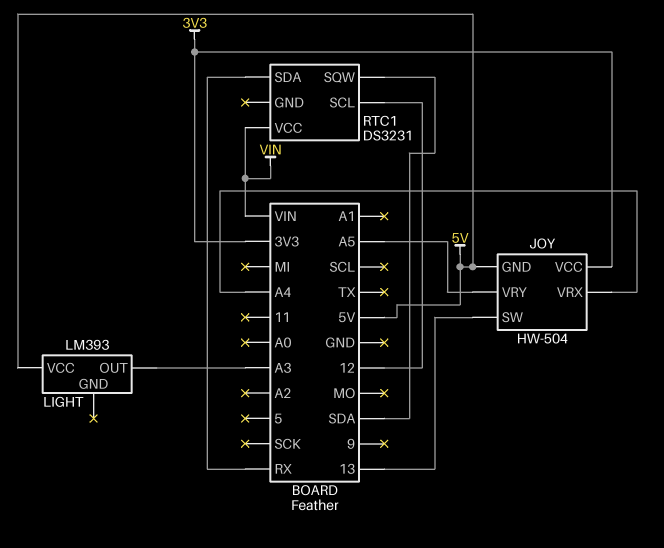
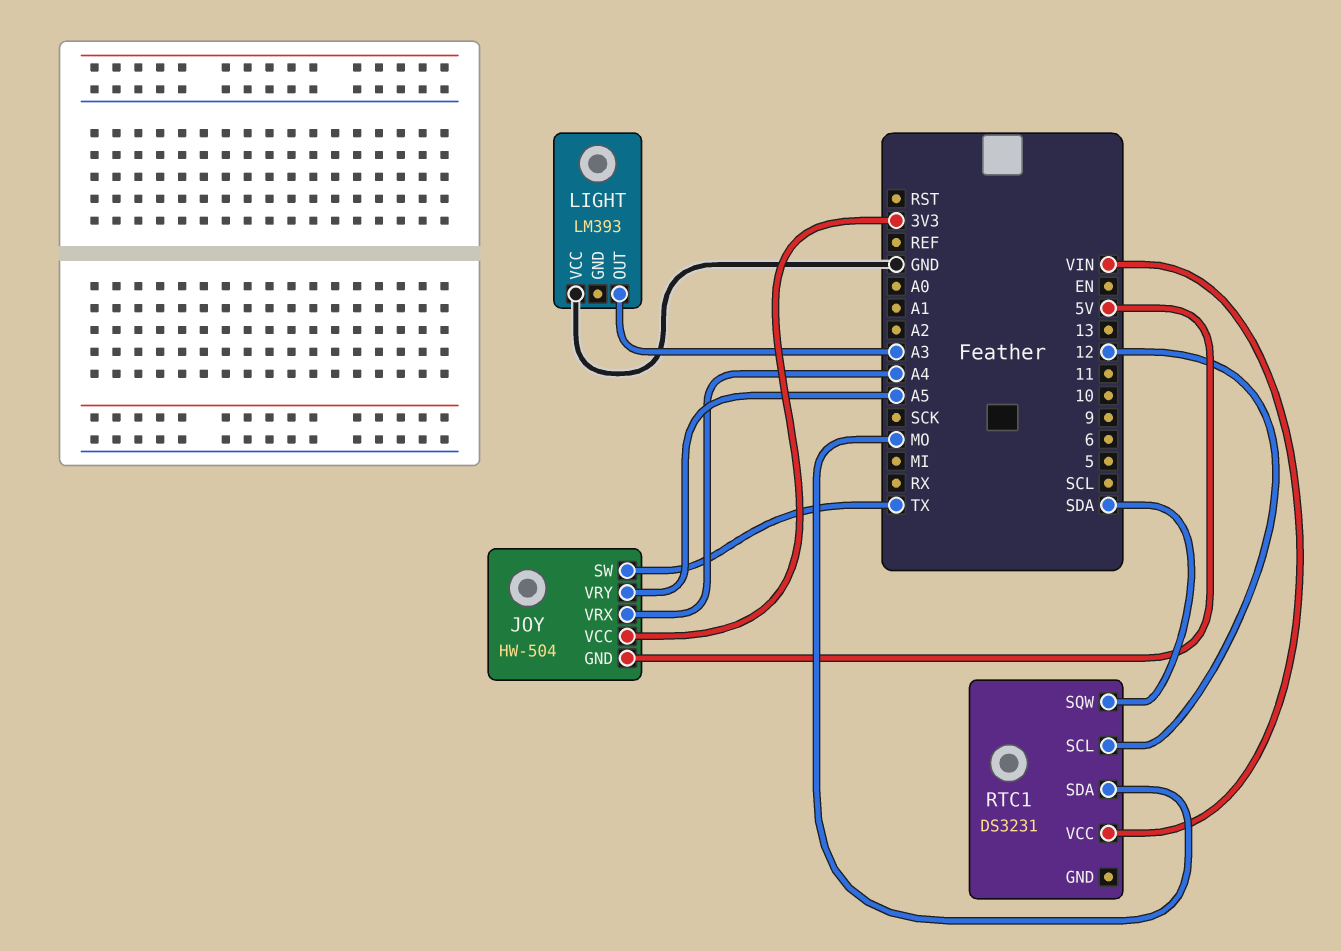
JOY pin SW: 13 -> TX
LIGHT pin VCC: 5V -> GND
RTC1 pin SDA: RX -> MO

